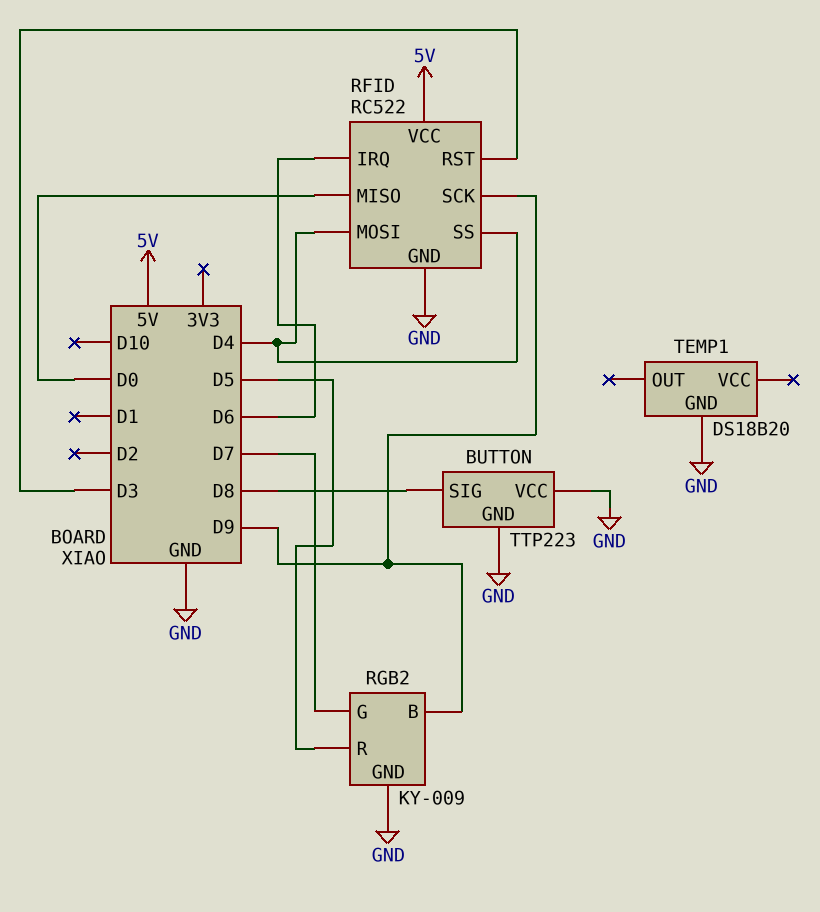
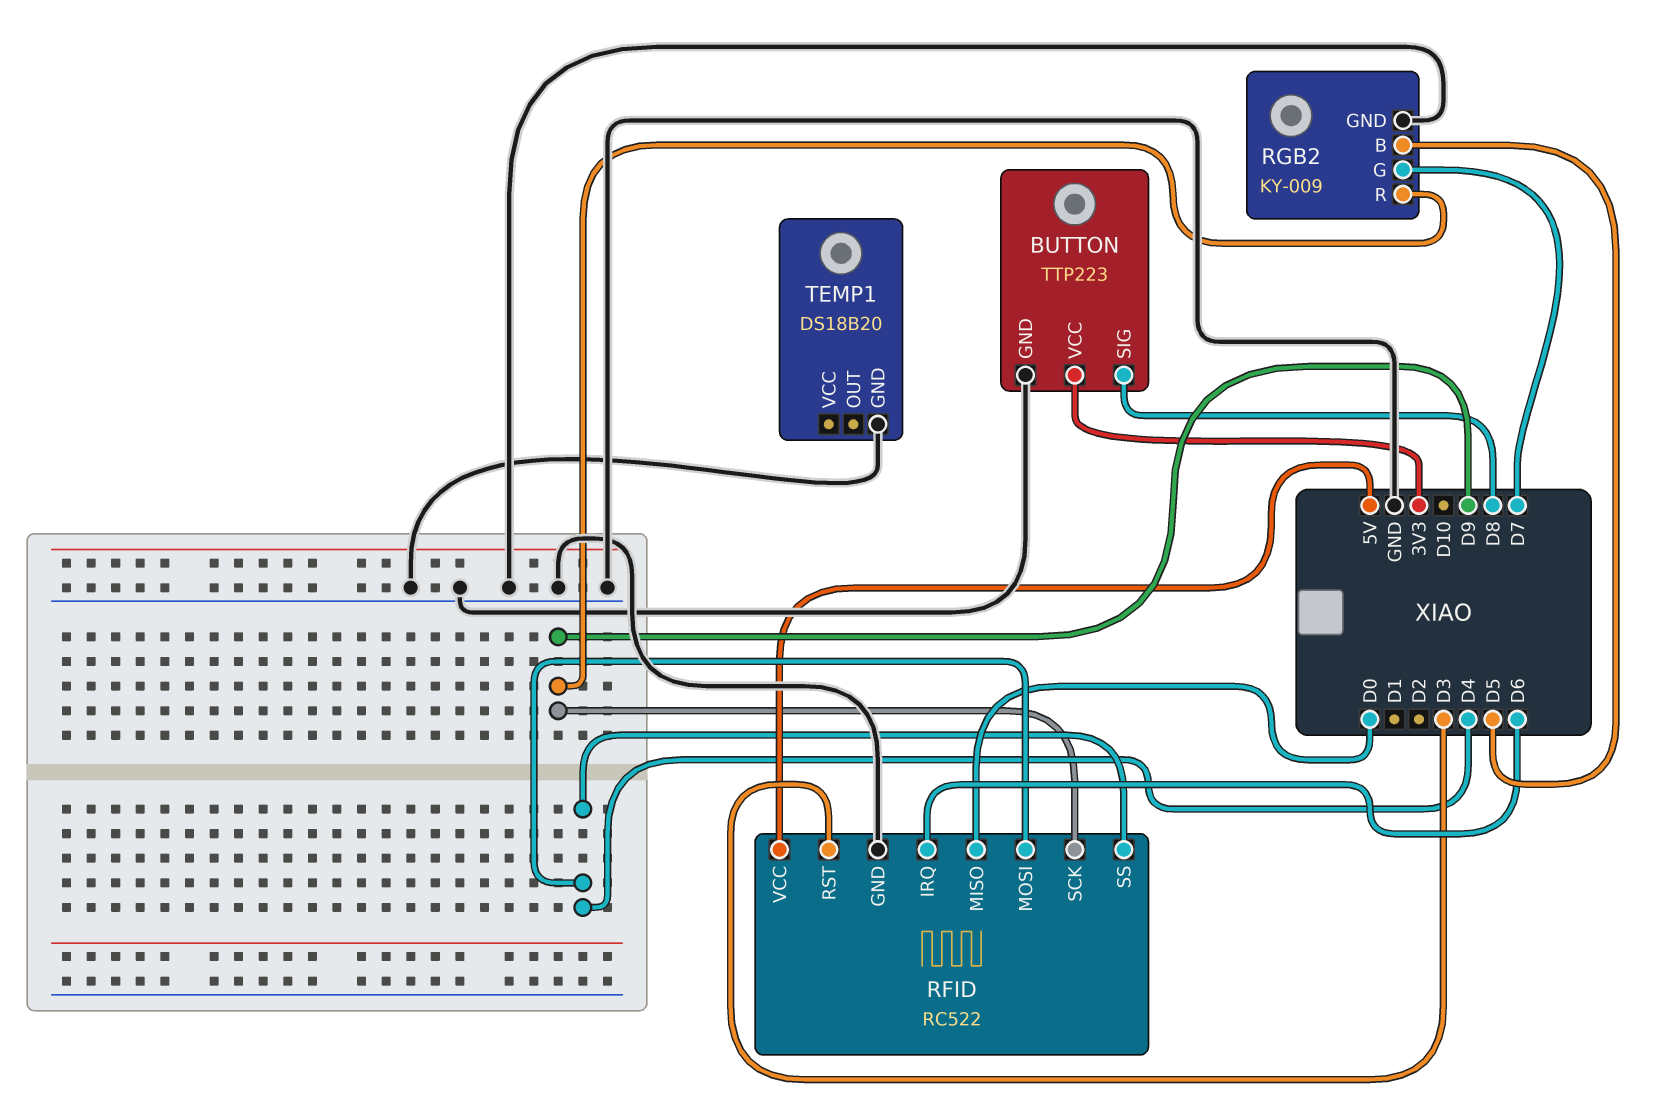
BUTTON pin VCC: GND -> 3V3
RGB2 pin B: D9 -> D5
RGB2 pin R: D5 -> D9

